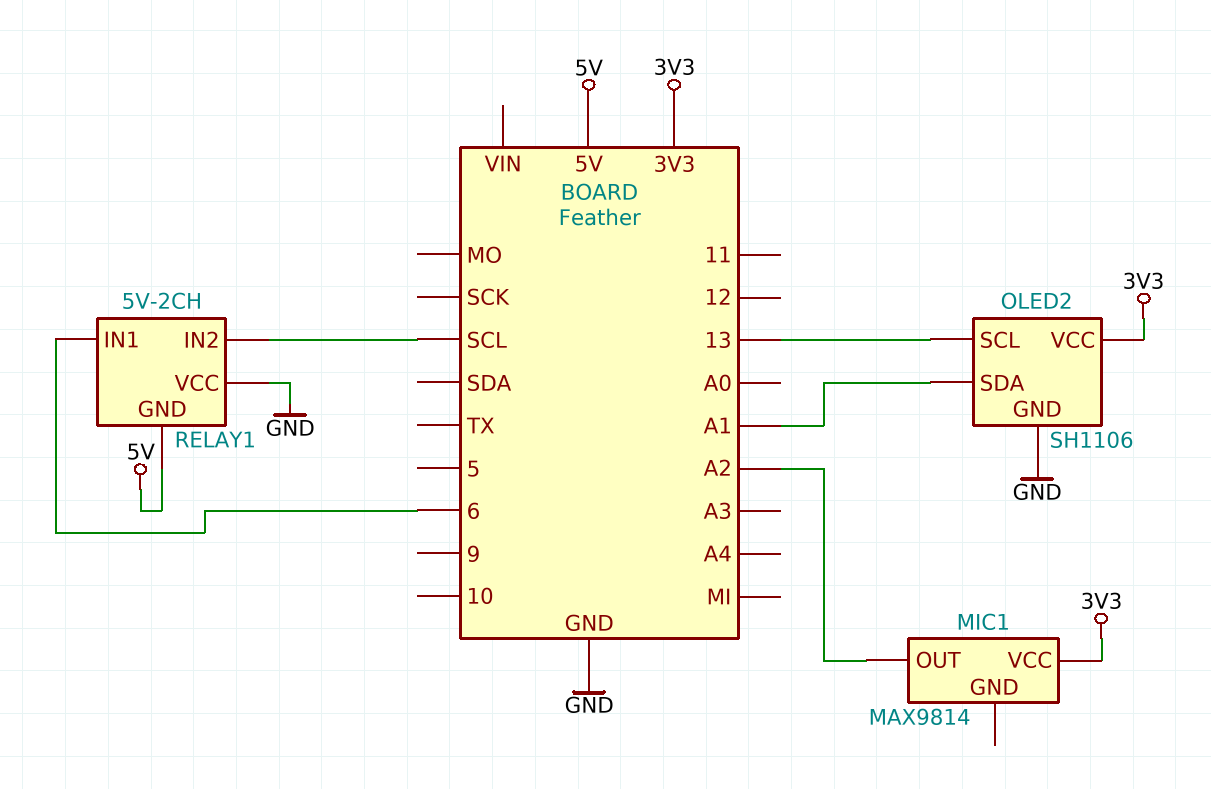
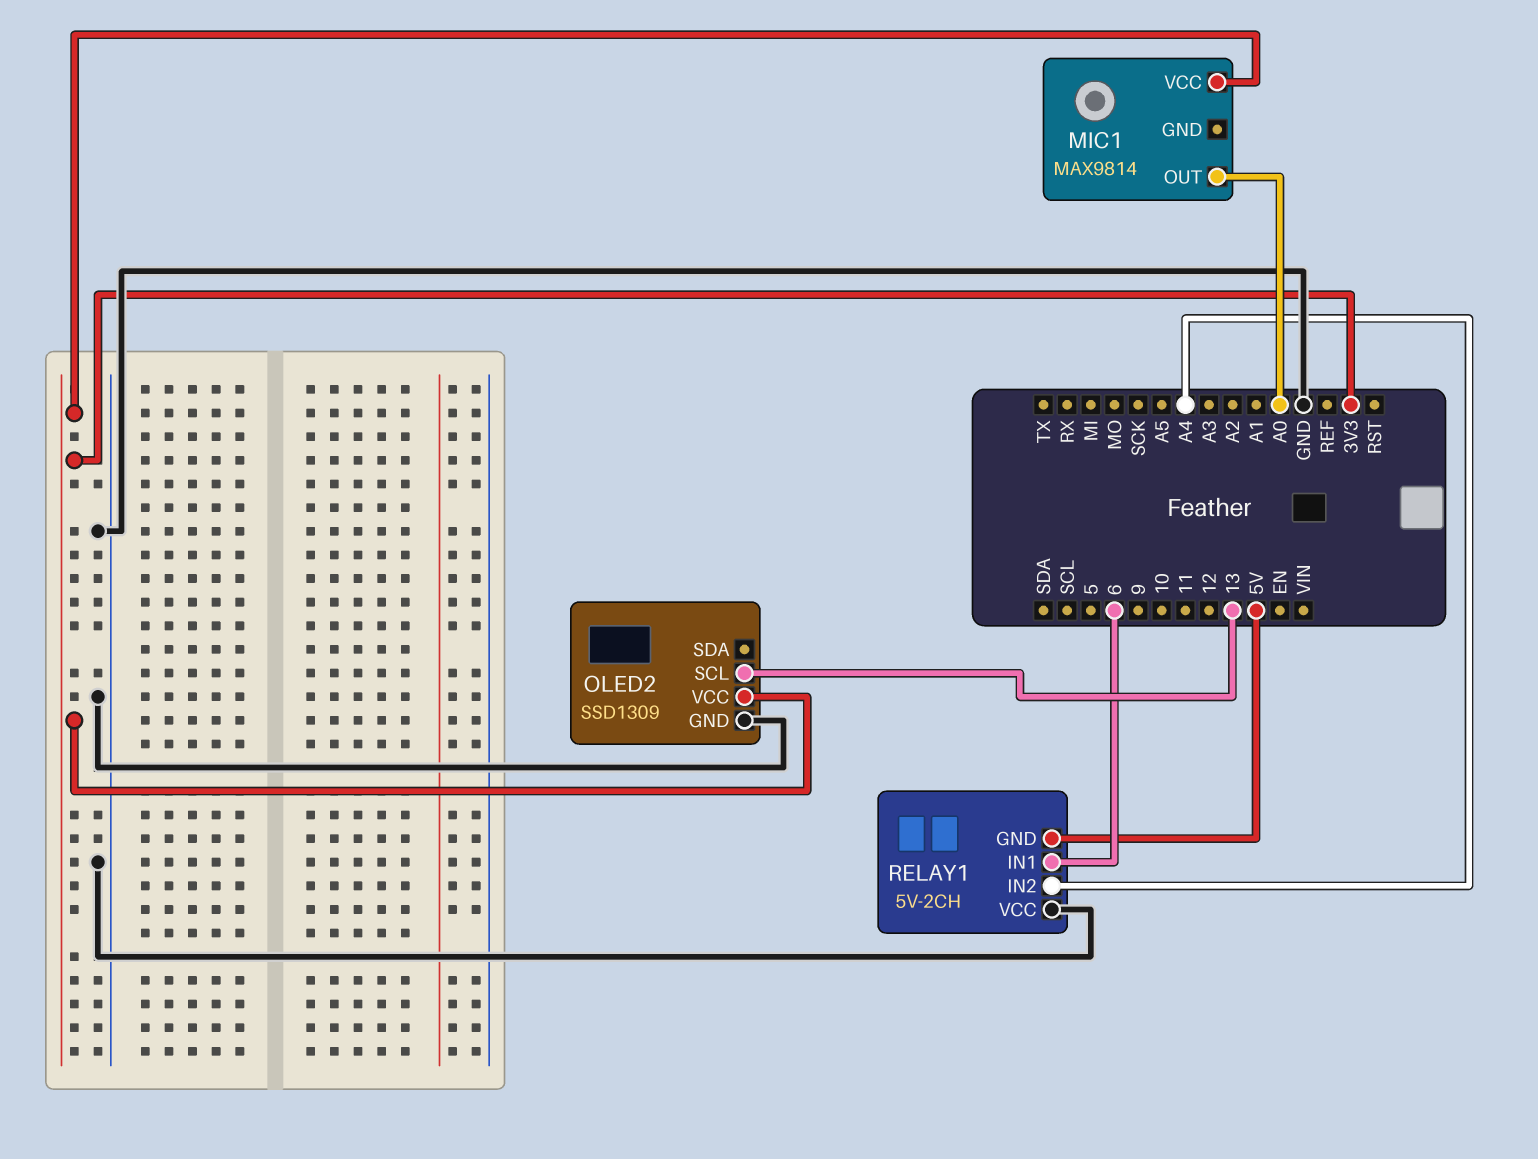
MIC1 pin OUT: A2 -> A0
OLED2: SH1106 -> SSD1309
OLED2 pin SDA: A1 -> none
RELAY1 pin IN2: SCL -> A4

